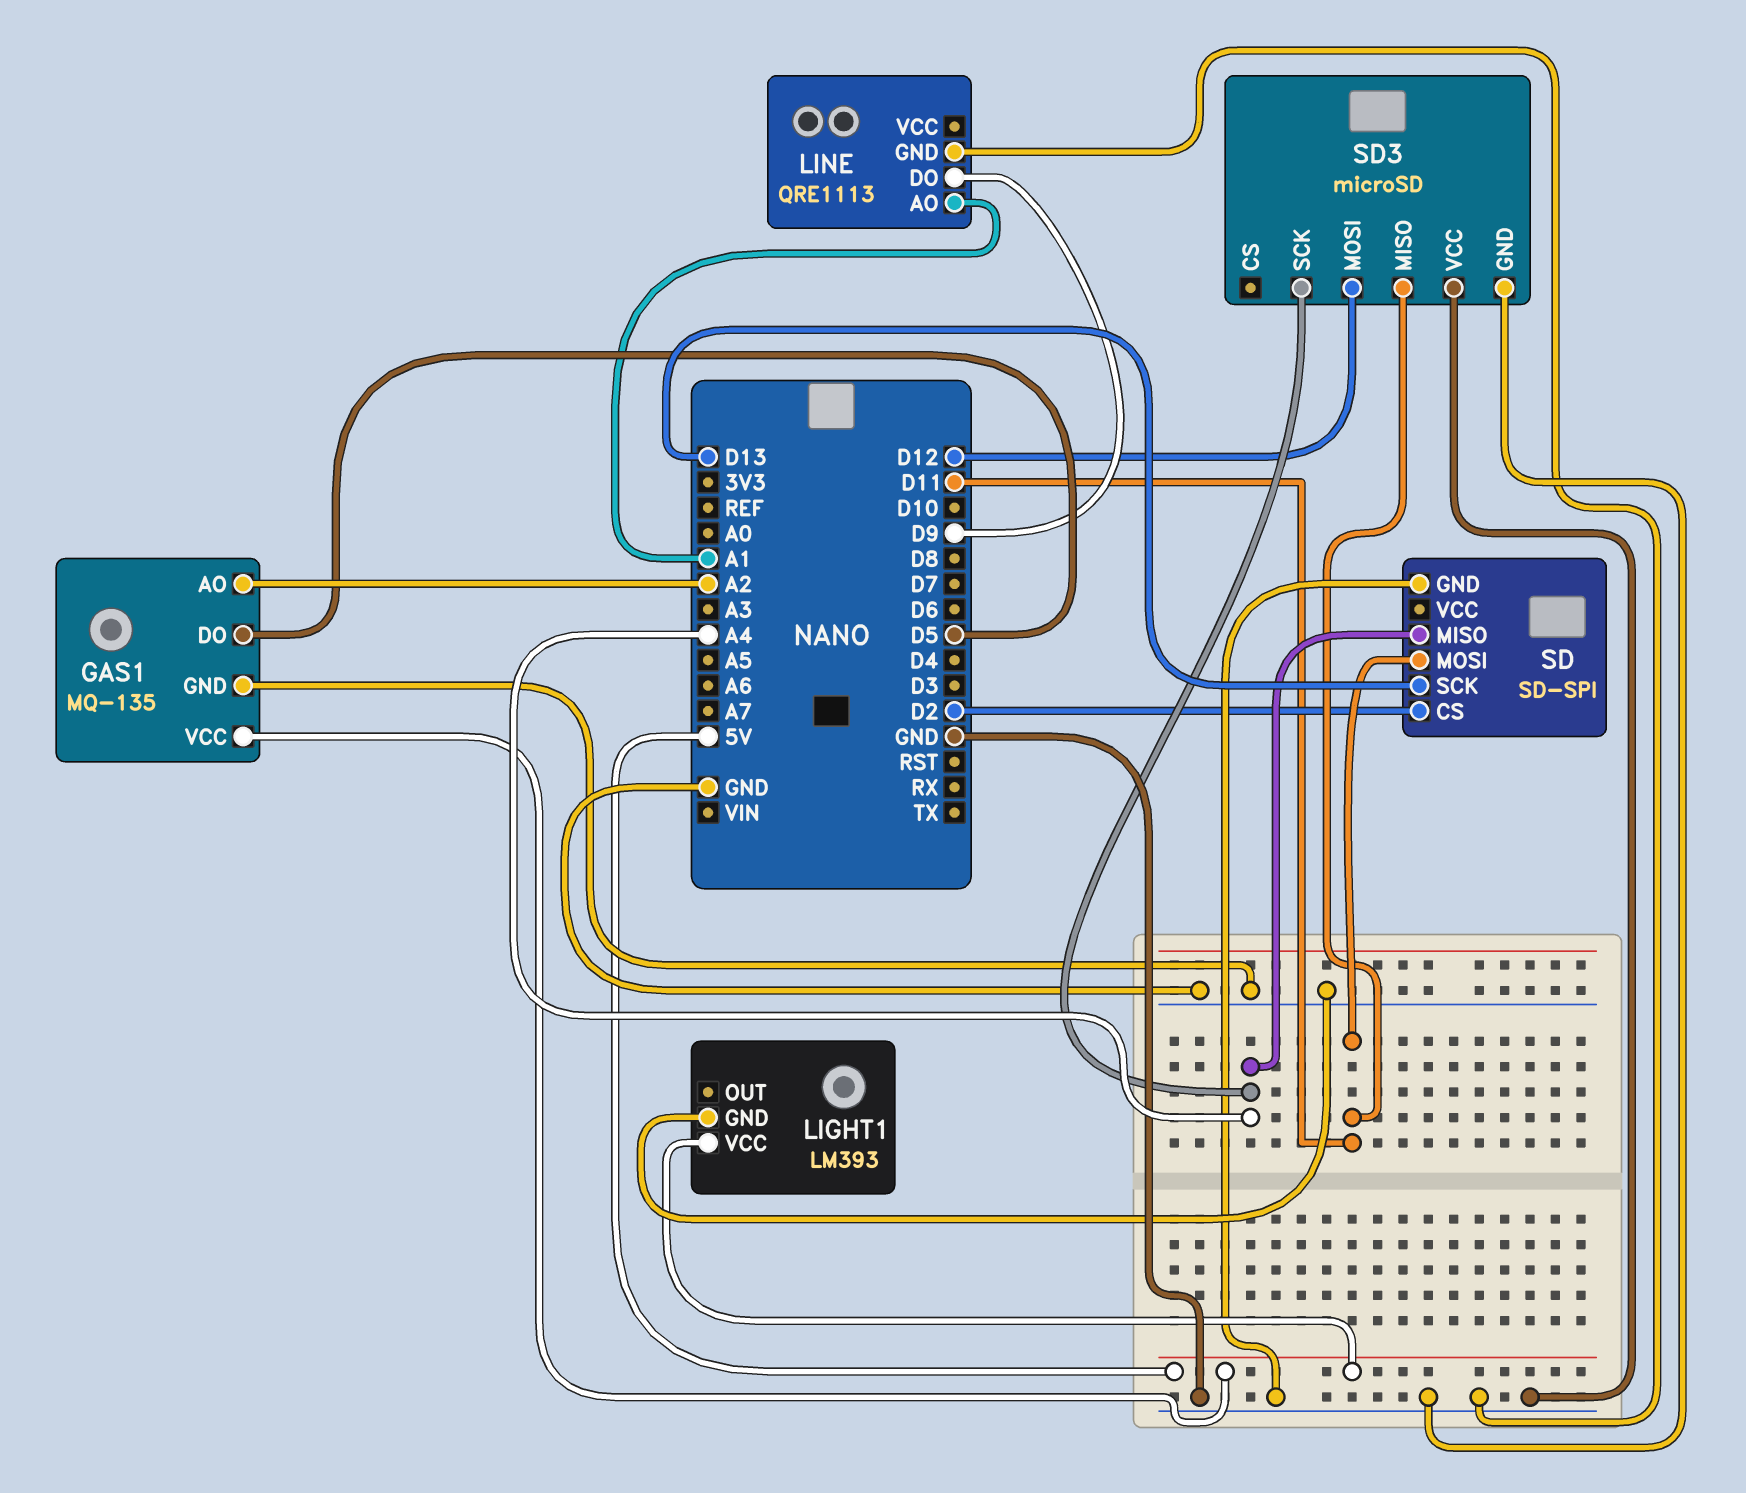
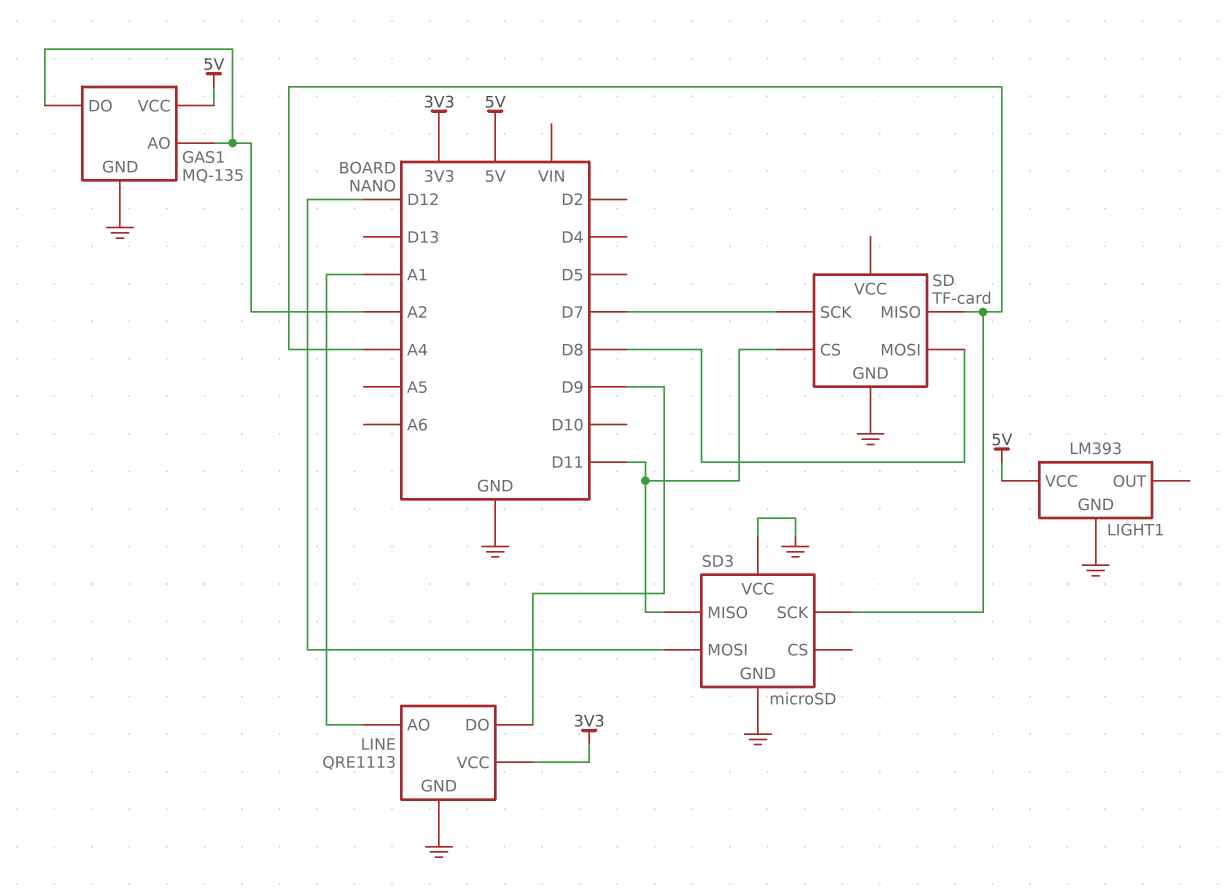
GAS1 pin DO: D5 -> A2
LINE pin VCC: none -> 3V3
SD: SD-SPI -> TF-card
SD pin CS: D2 -> D11
SD pin MOSI: D11 -> D8
SD pin SCK: D13 -> D7

